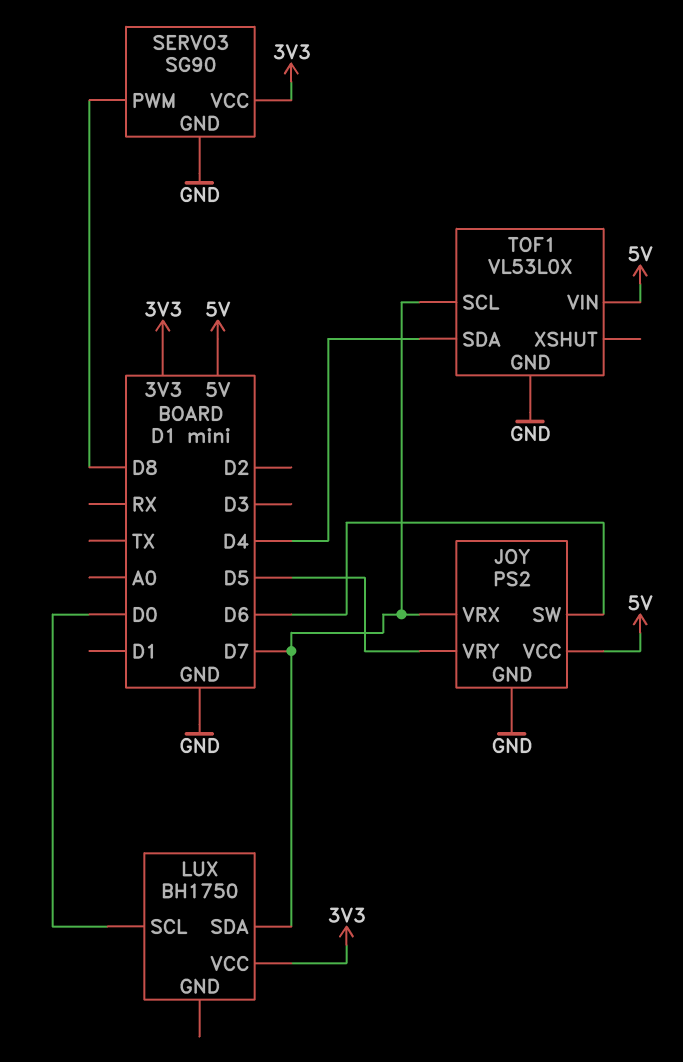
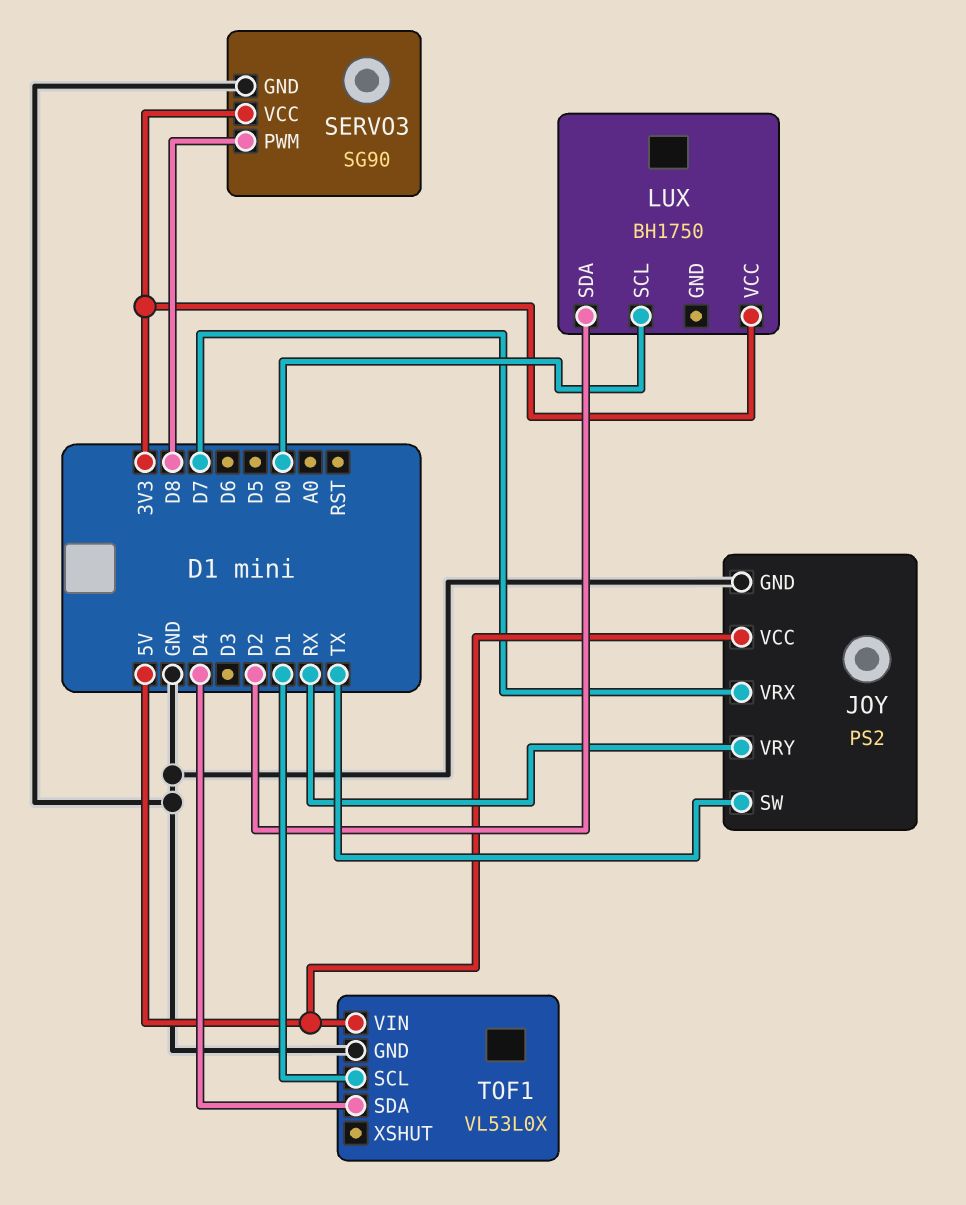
JOY pin SW: D6 -> TX
JOY pin VRY: D5 -> RX
LUX pin SDA: D7 -> D2
TOF1 pin SCL: D7 -> D1

